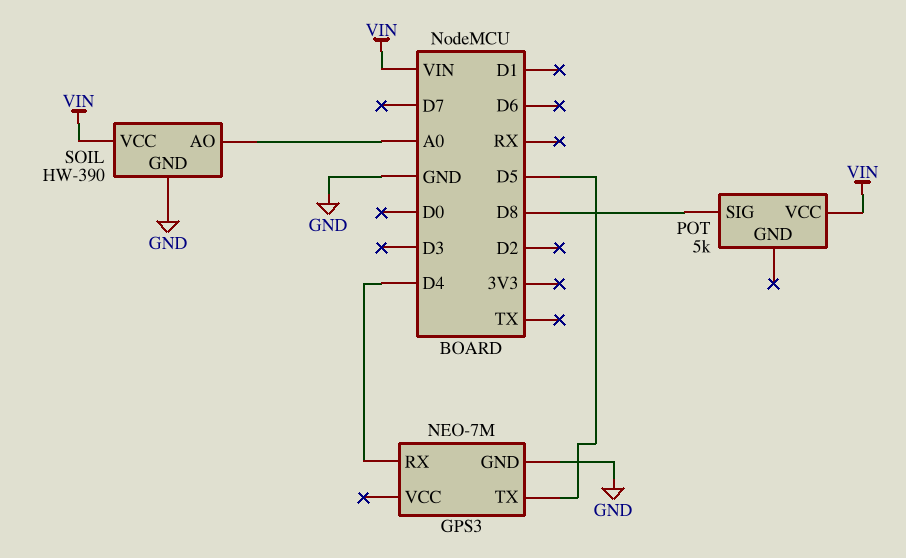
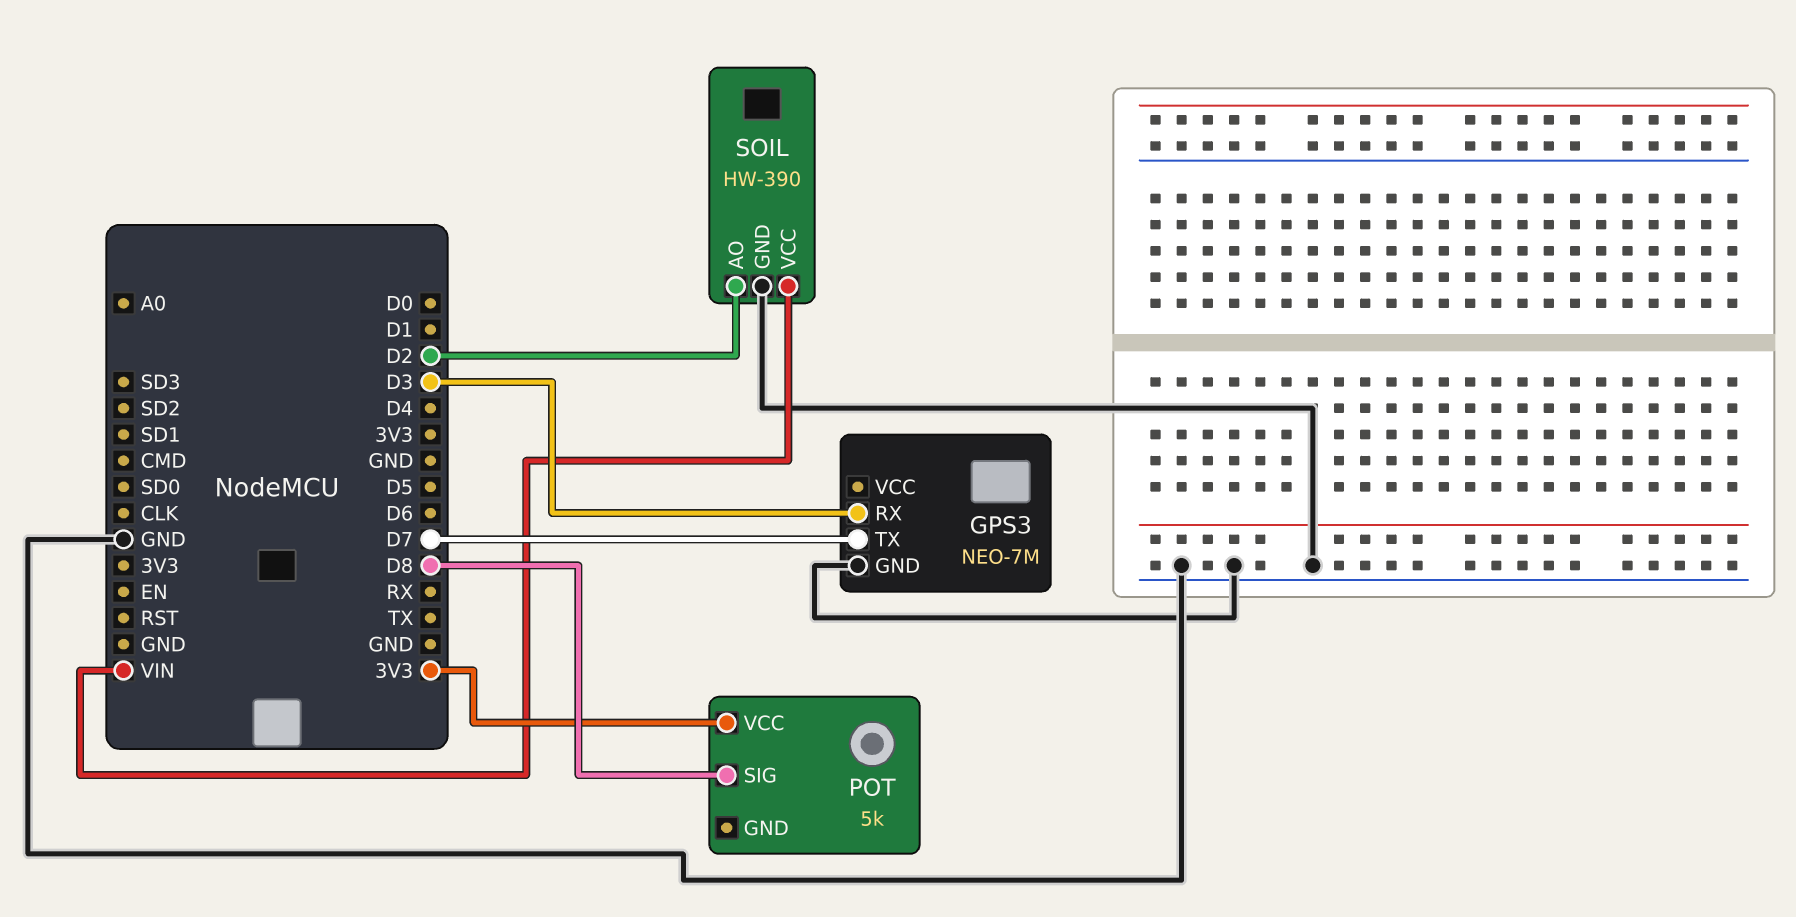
GPS3 pin RX: D4 -> D3
GPS3 pin TX: D5 -> D7
POT pin VCC: VIN -> 3V3
SOIL pin AO: A0 -> D2

